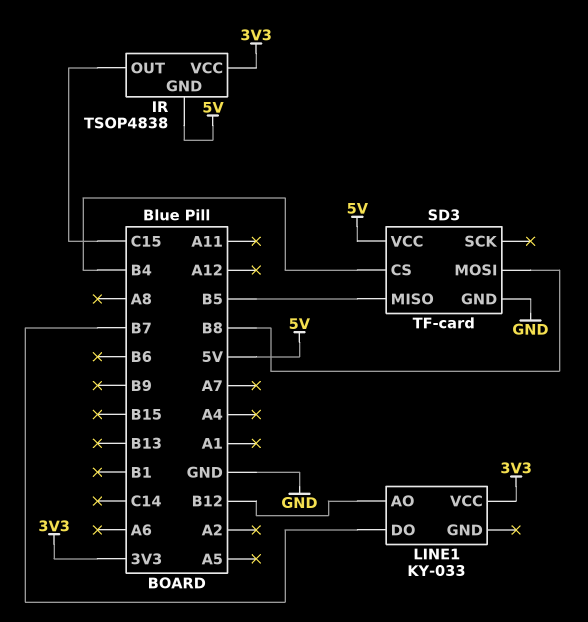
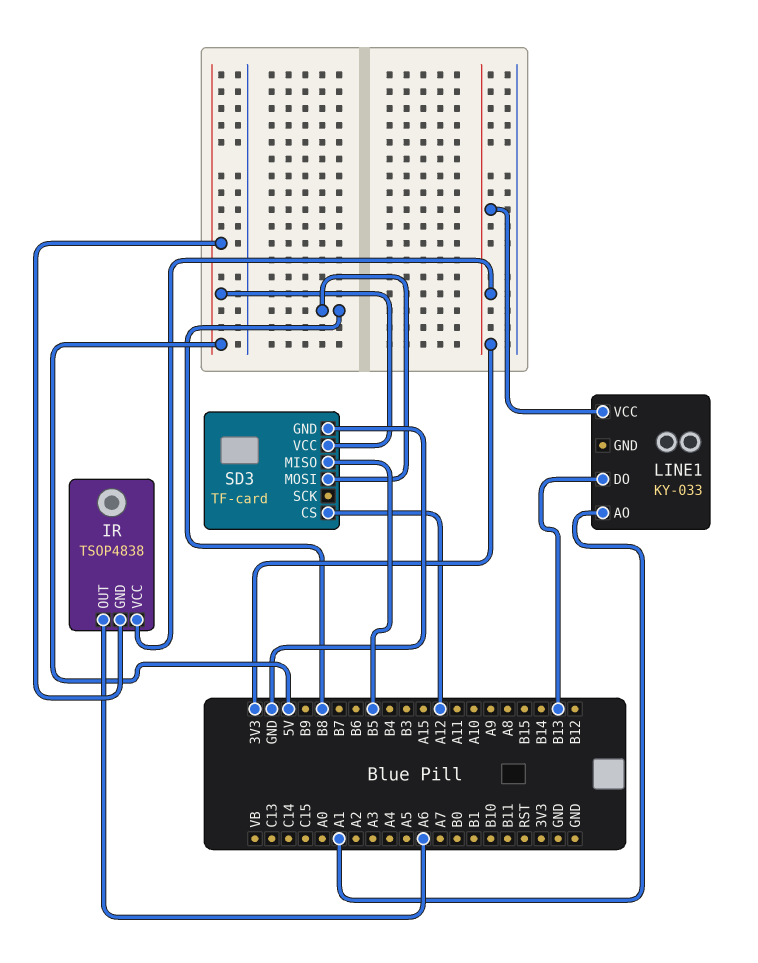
IR pin OUT: C15 -> A6
LINE1 pin AO: B12 -> A1
LINE1 pin DO: B7 -> B13
SD3 pin CS: B4 -> A12

